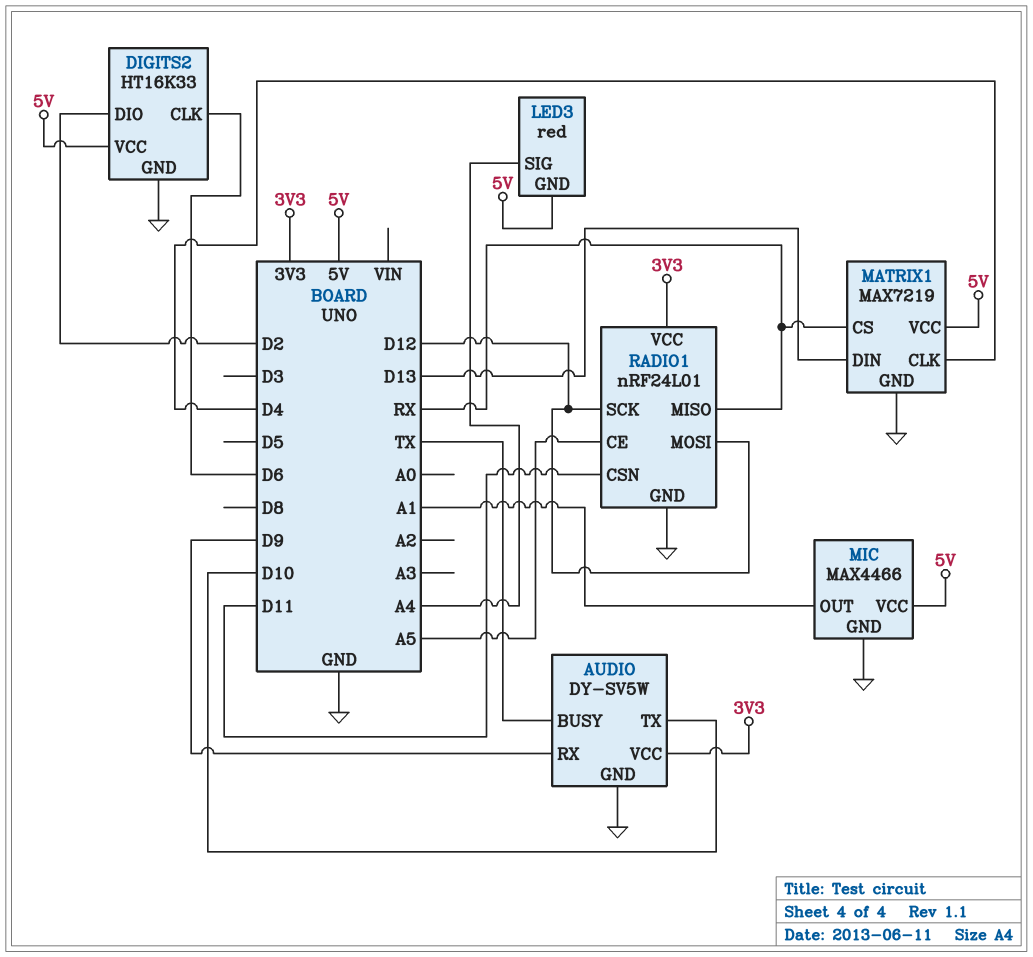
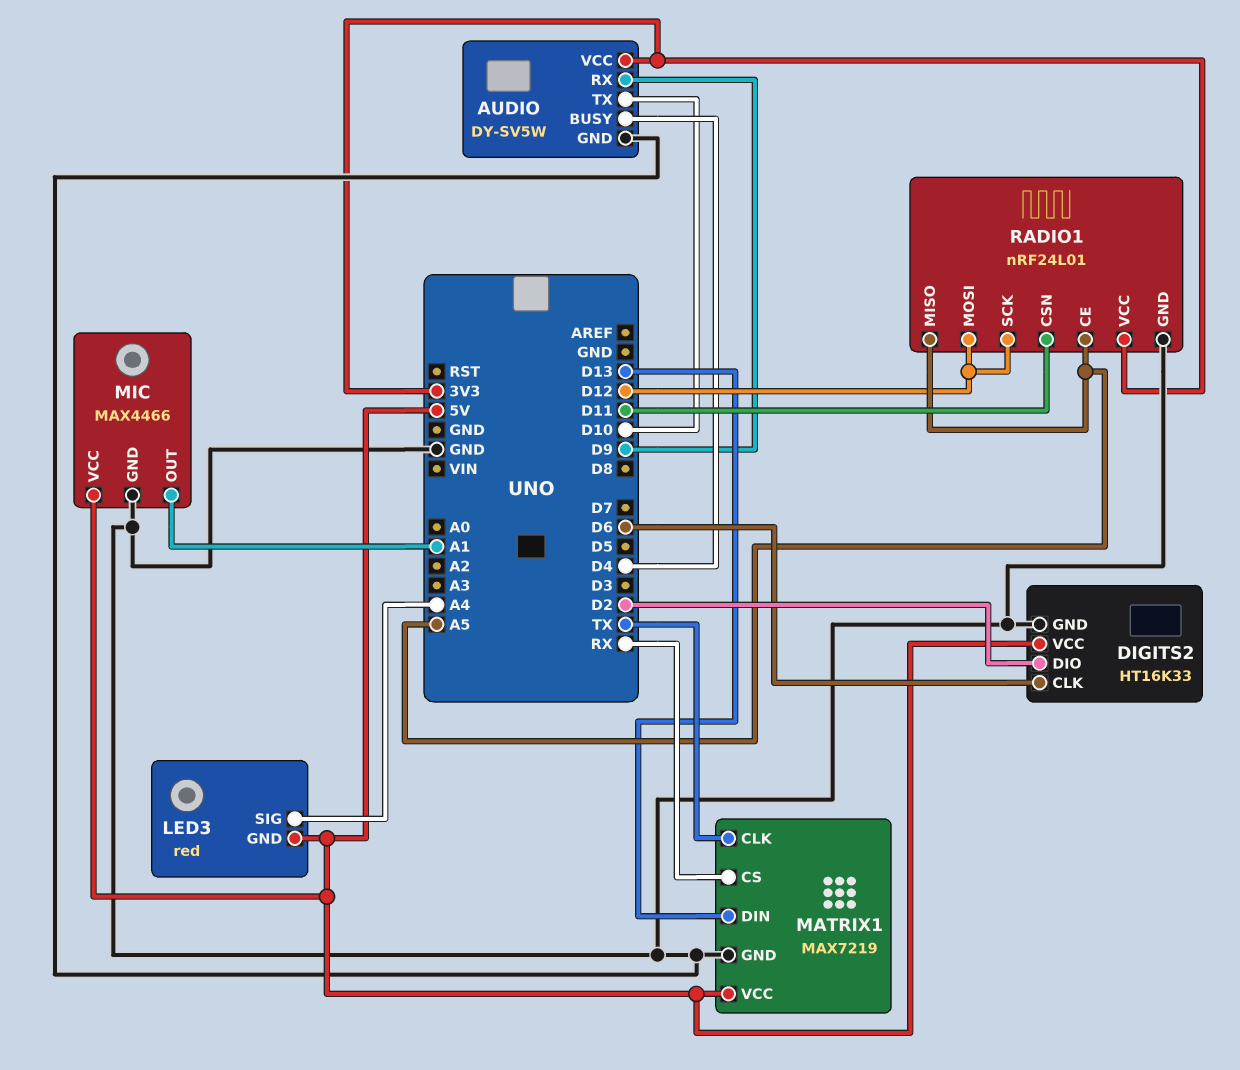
AUDIO pin BUSY: TX -> D4
MATRIX1 pin CLK: D4 -> TX
RADIO1 pin MISO: RX -> A5

